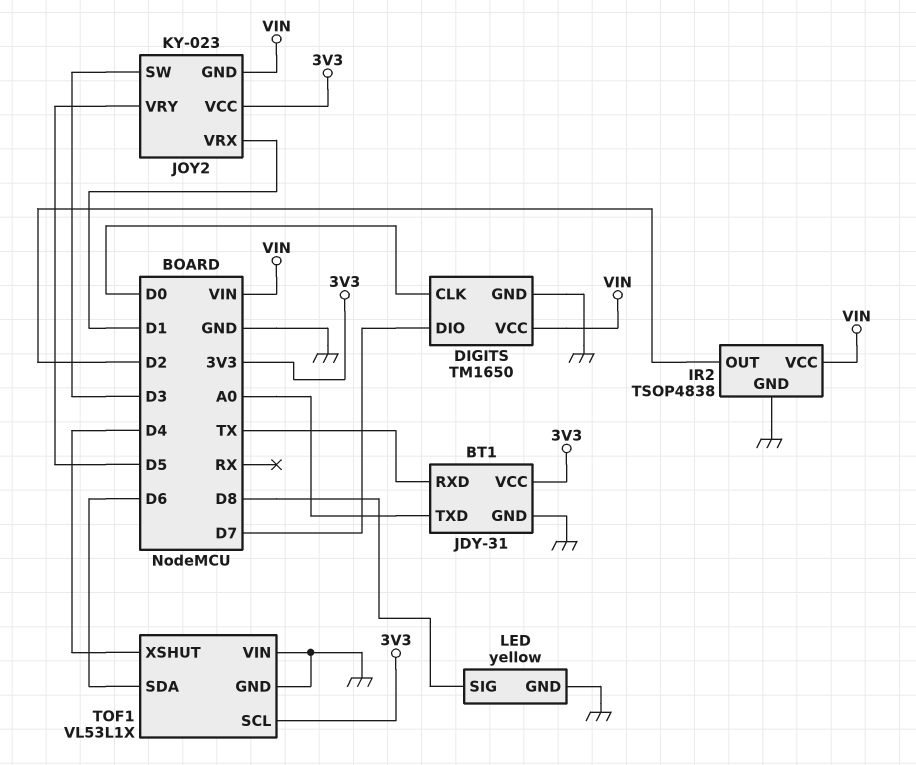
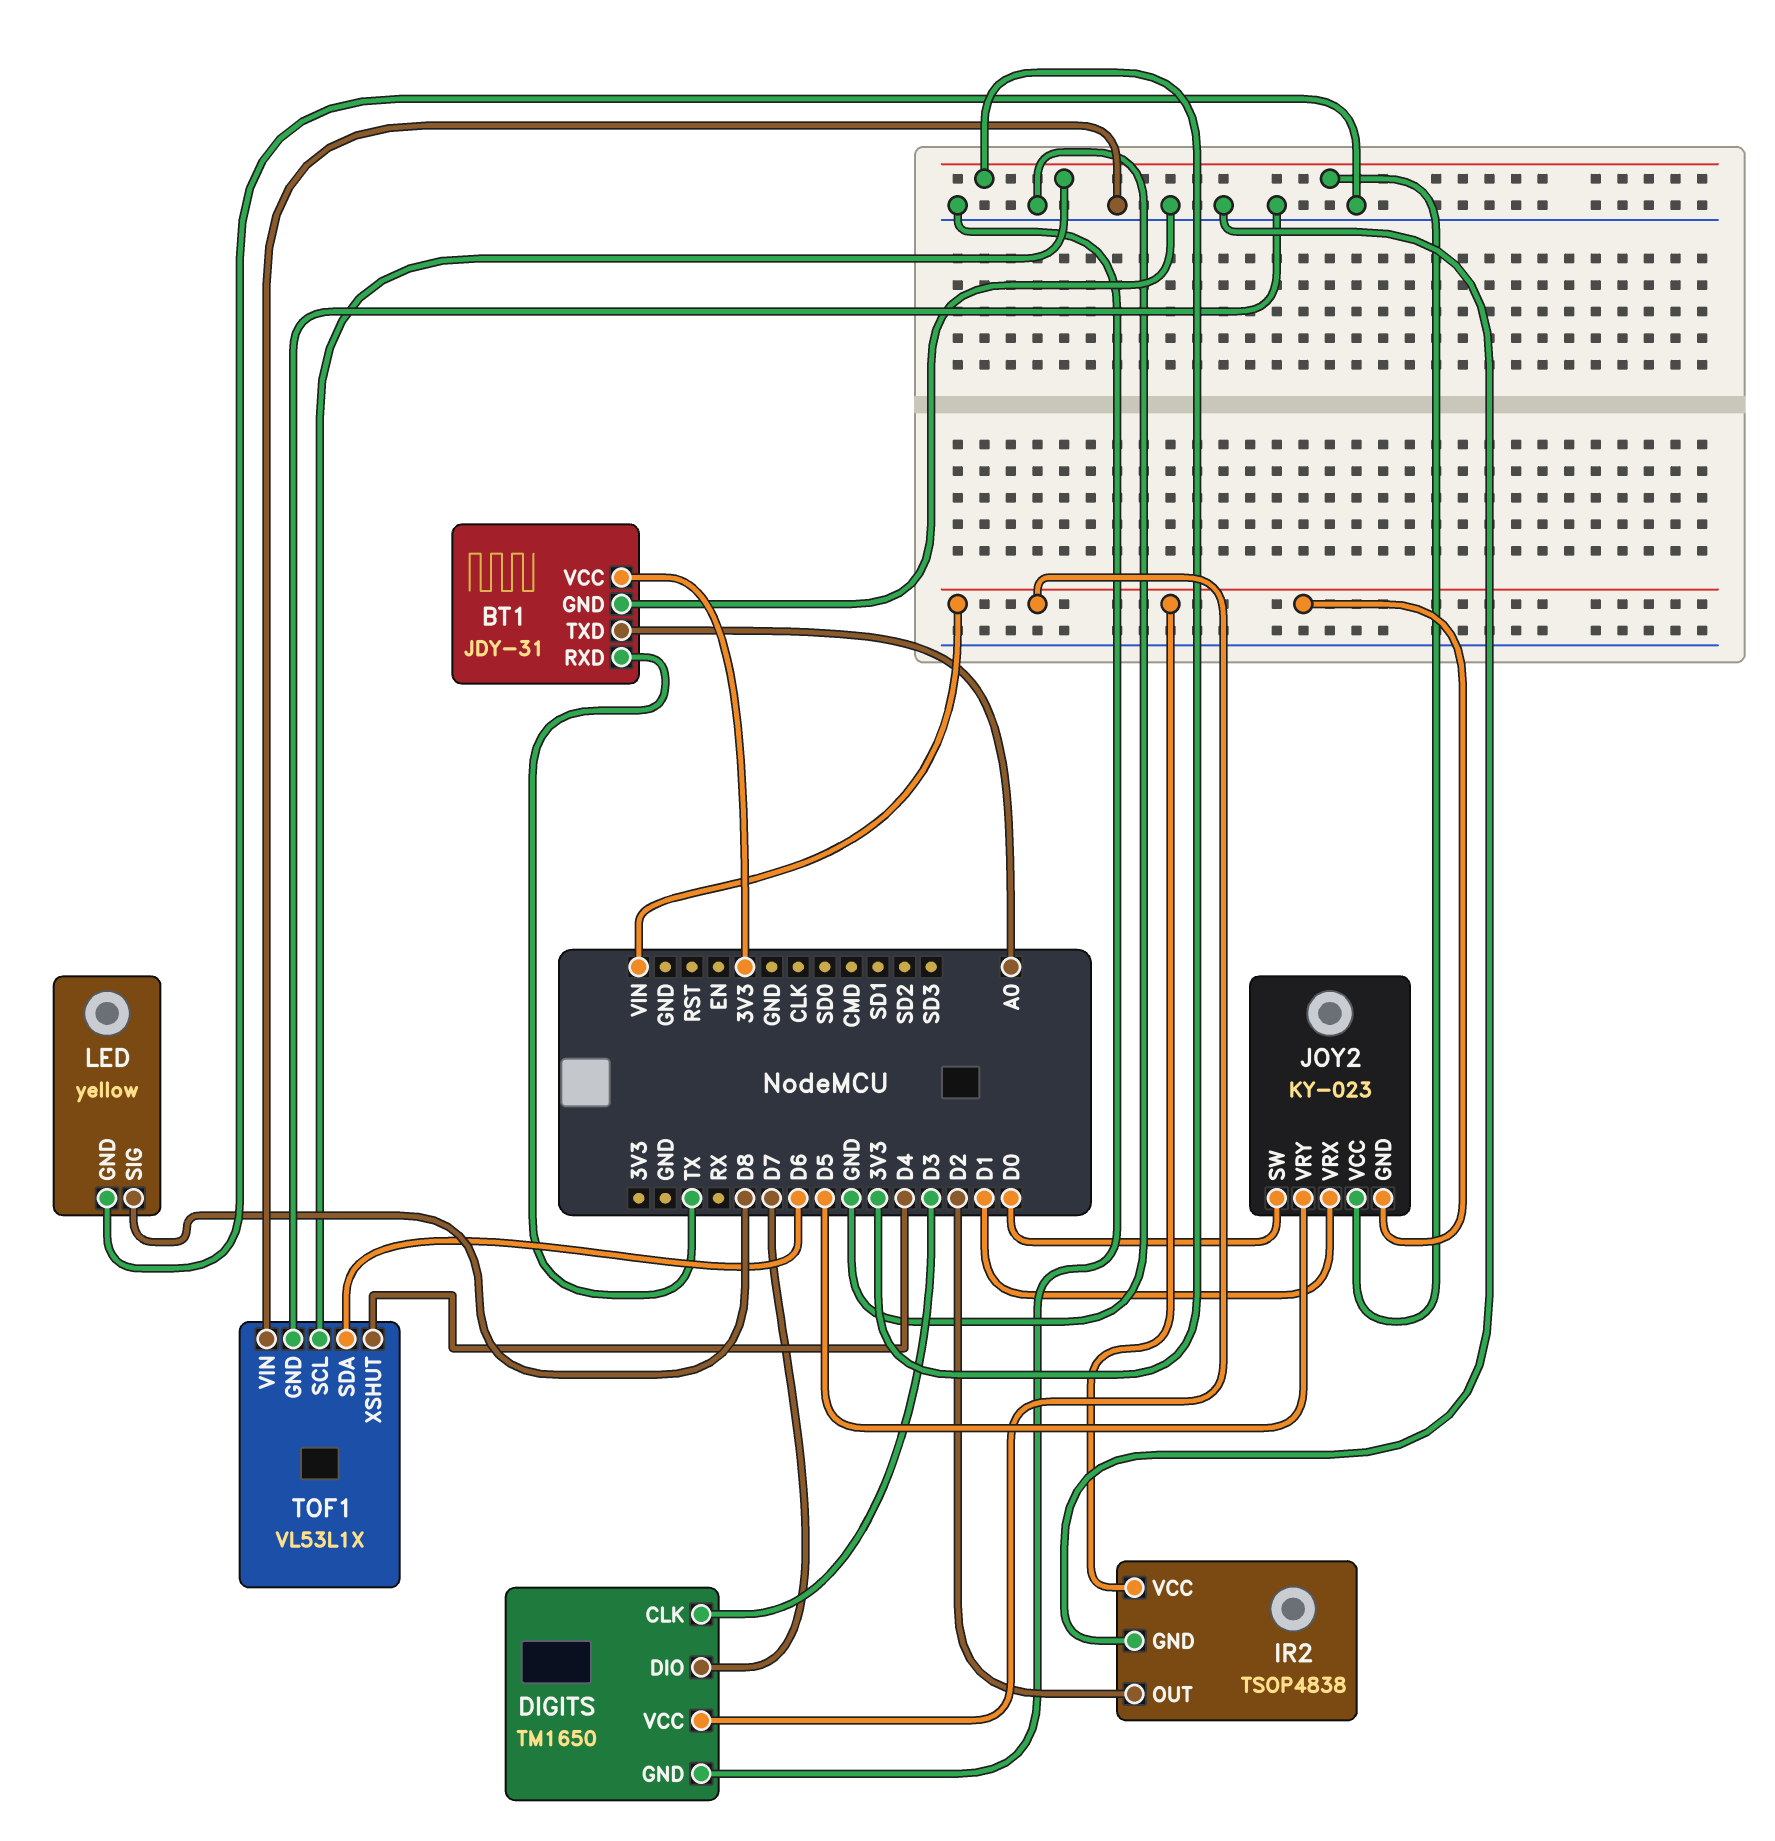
DIGITS pin CLK: D0 -> D3
JOY2 pin SW: D3 -> D0

